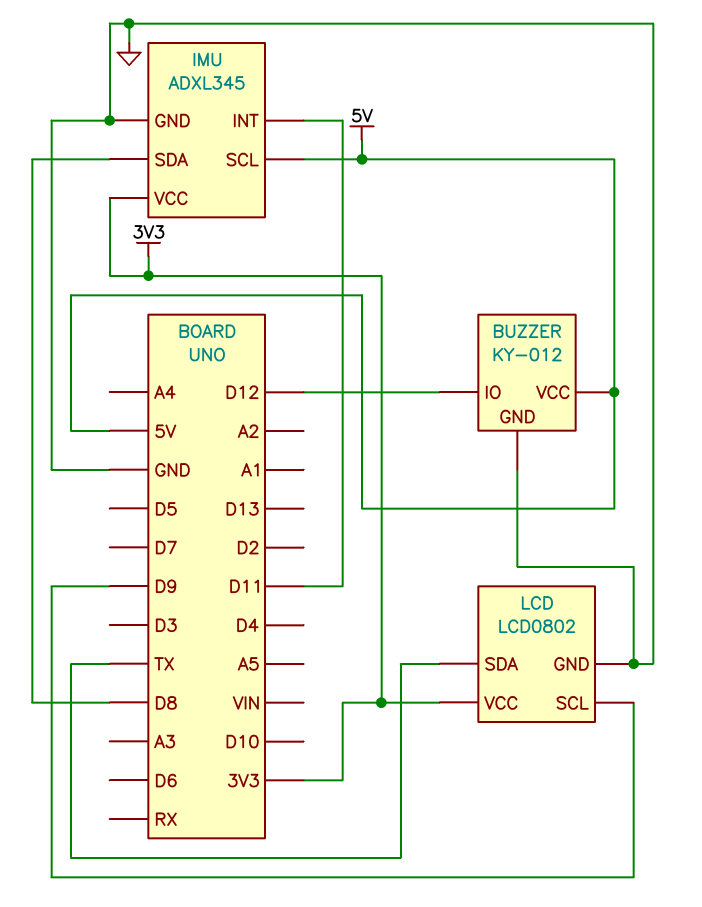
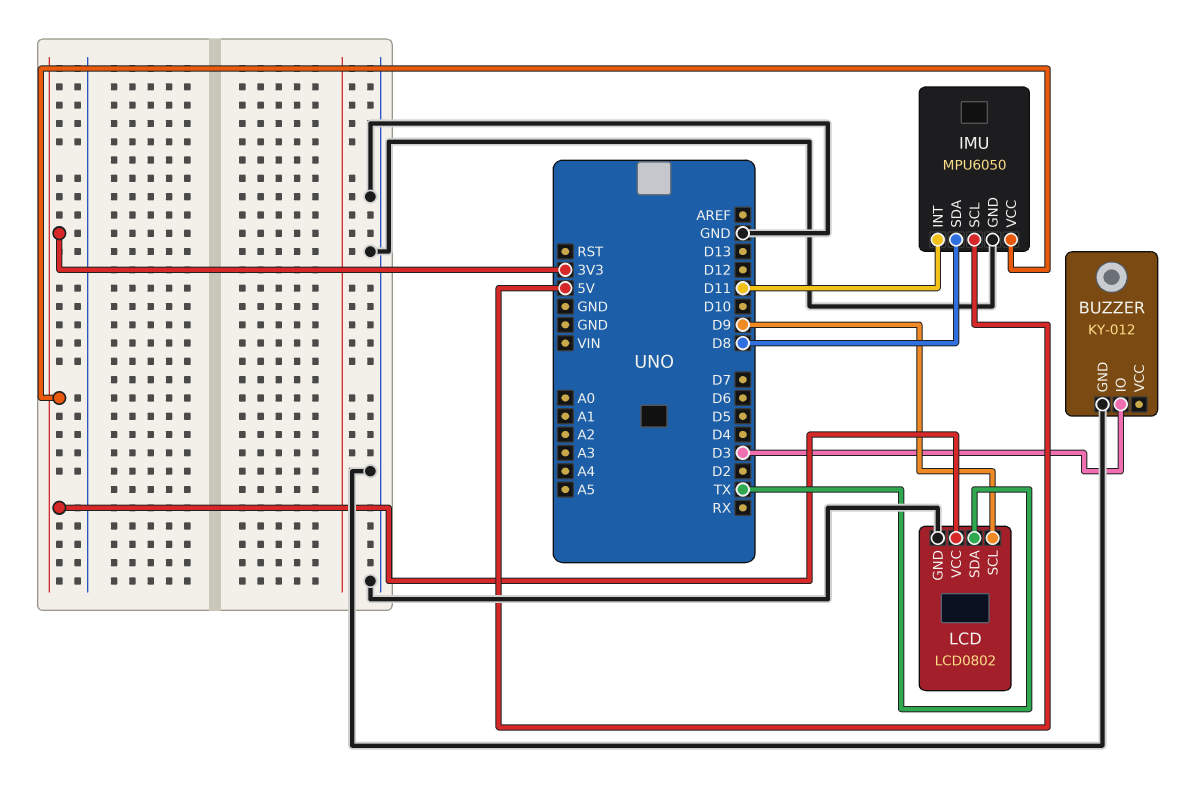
BUZZER pin IO: D12 -> D3
BUZZER pin VCC: 5V -> none
IMU: ADXL345 -> MPU6050

